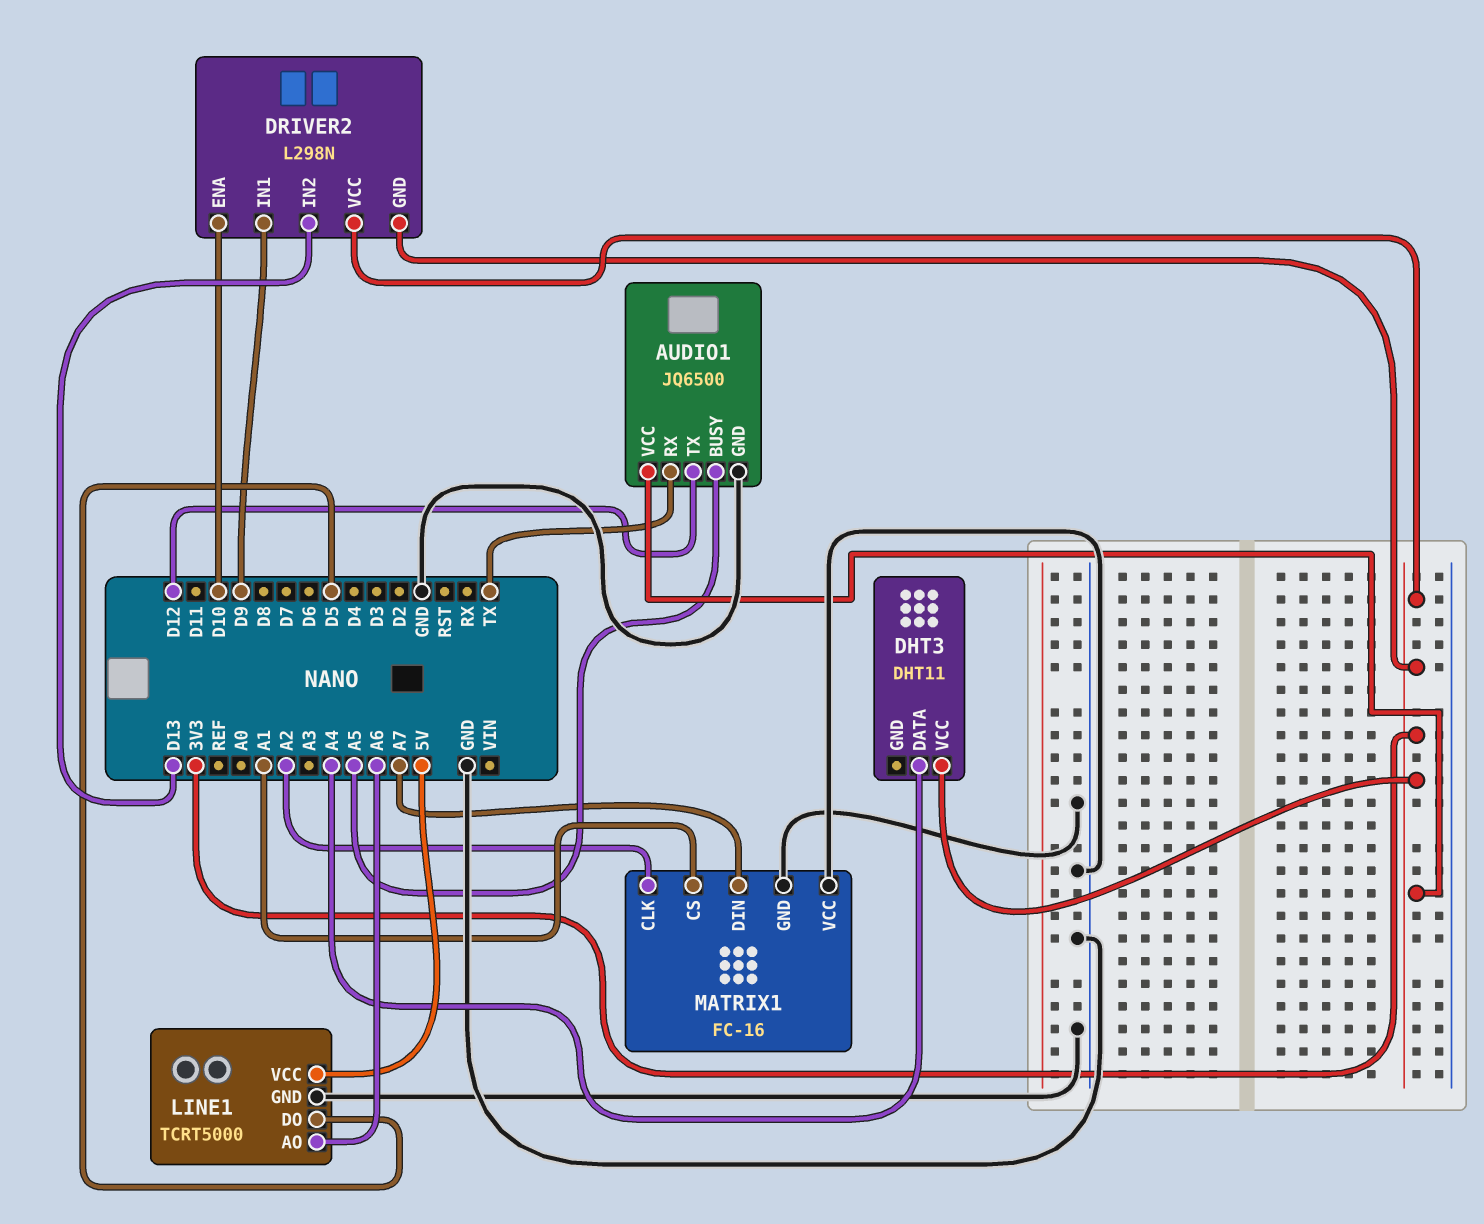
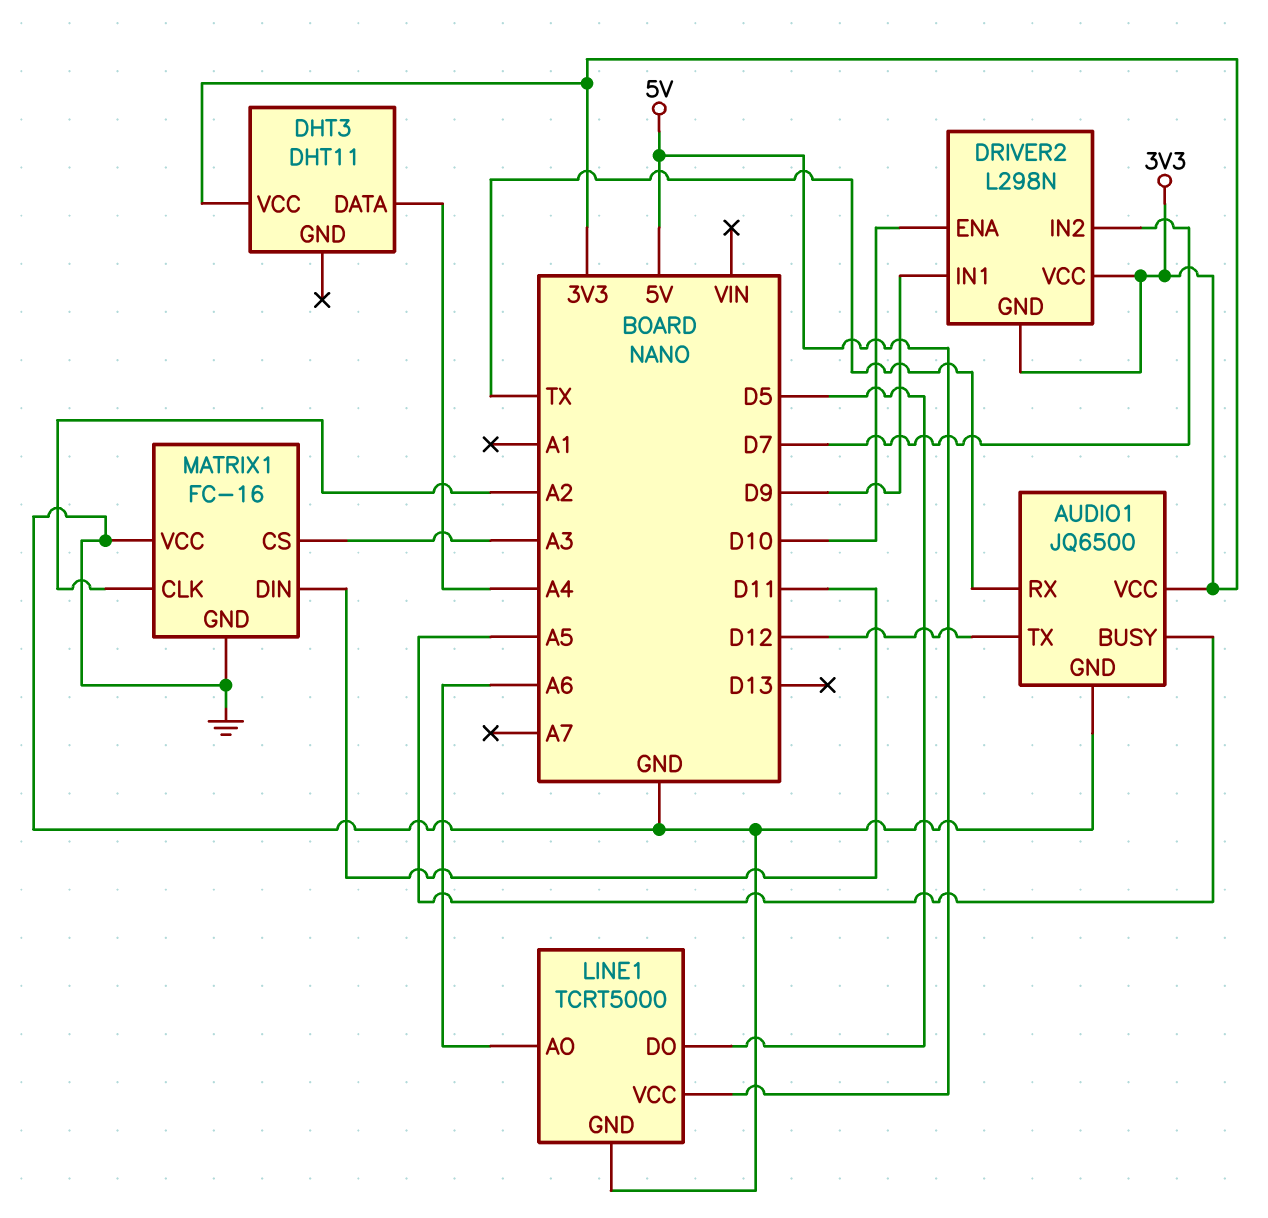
DRIVER2 pin IN2: D13 -> D7
MATRIX1 pin CS: A1 -> A3
MATRIX1 pin DIN: A7 -> D11

